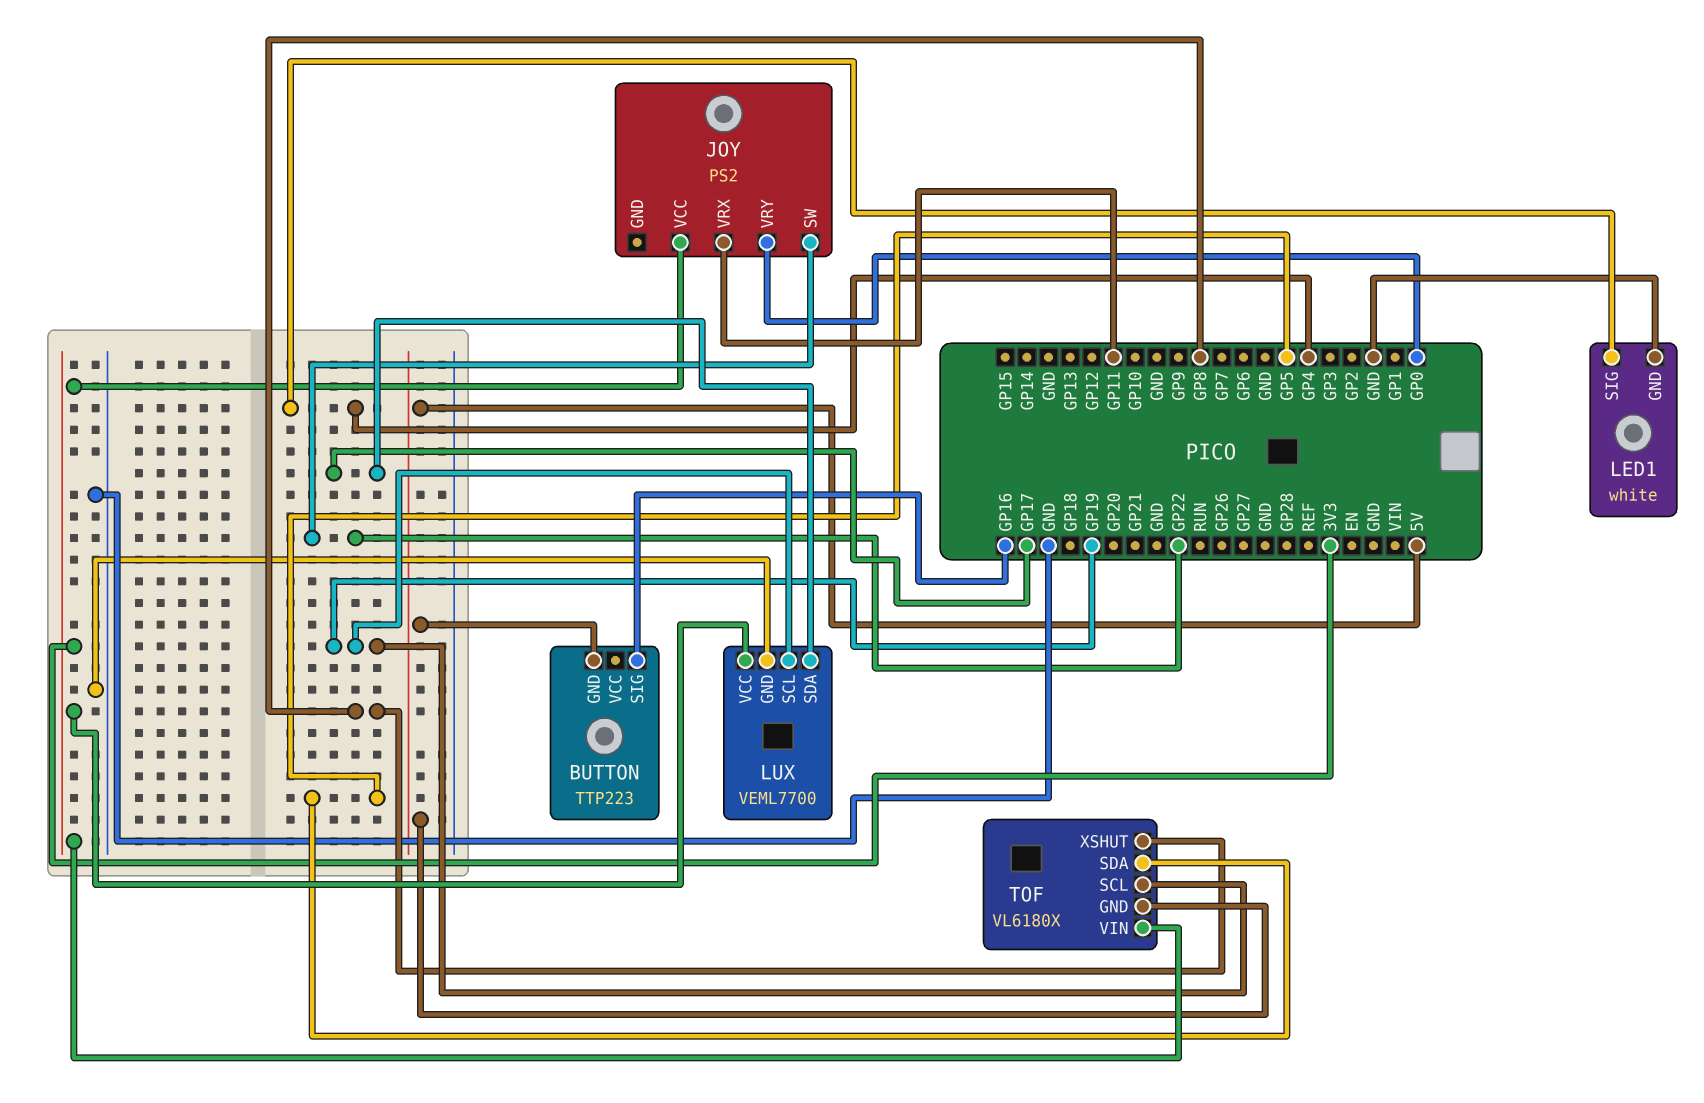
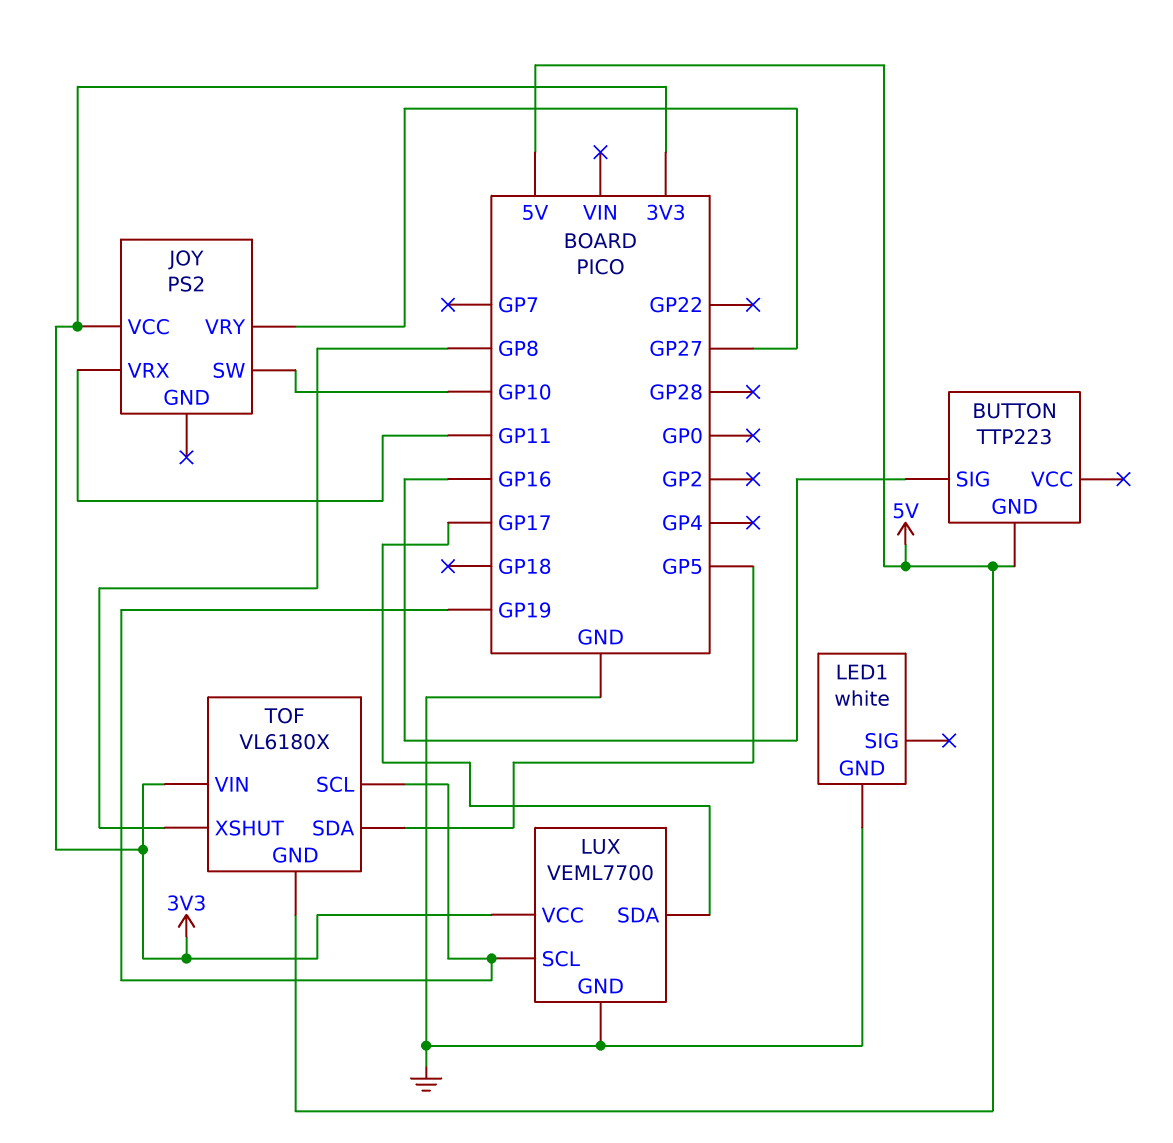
JOY pin SW: GP22 -> GP10
JOY pin VRY: GP0 -> GP27
LED1 pin SIG: GP4 -> none

